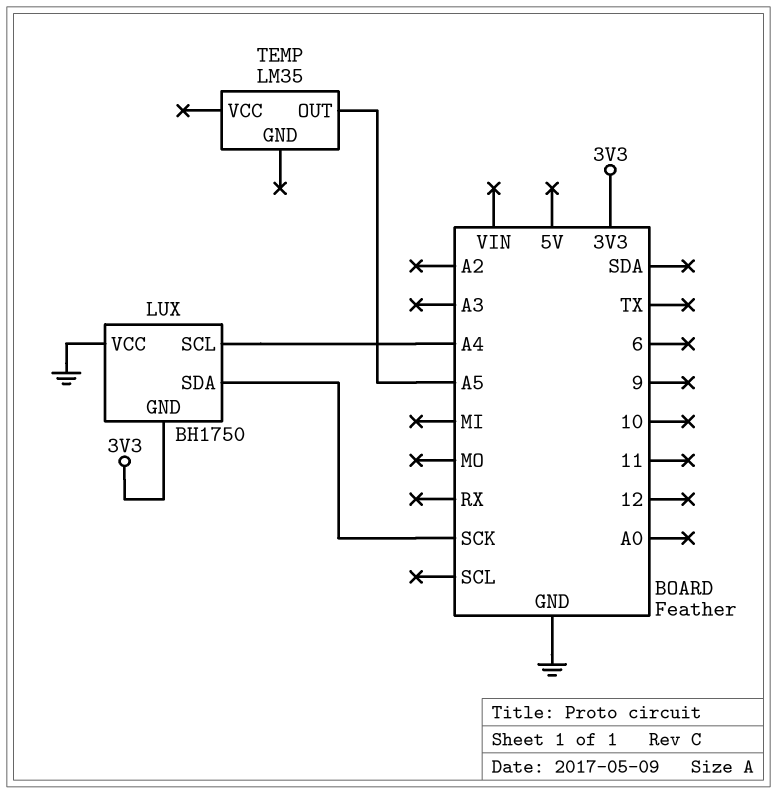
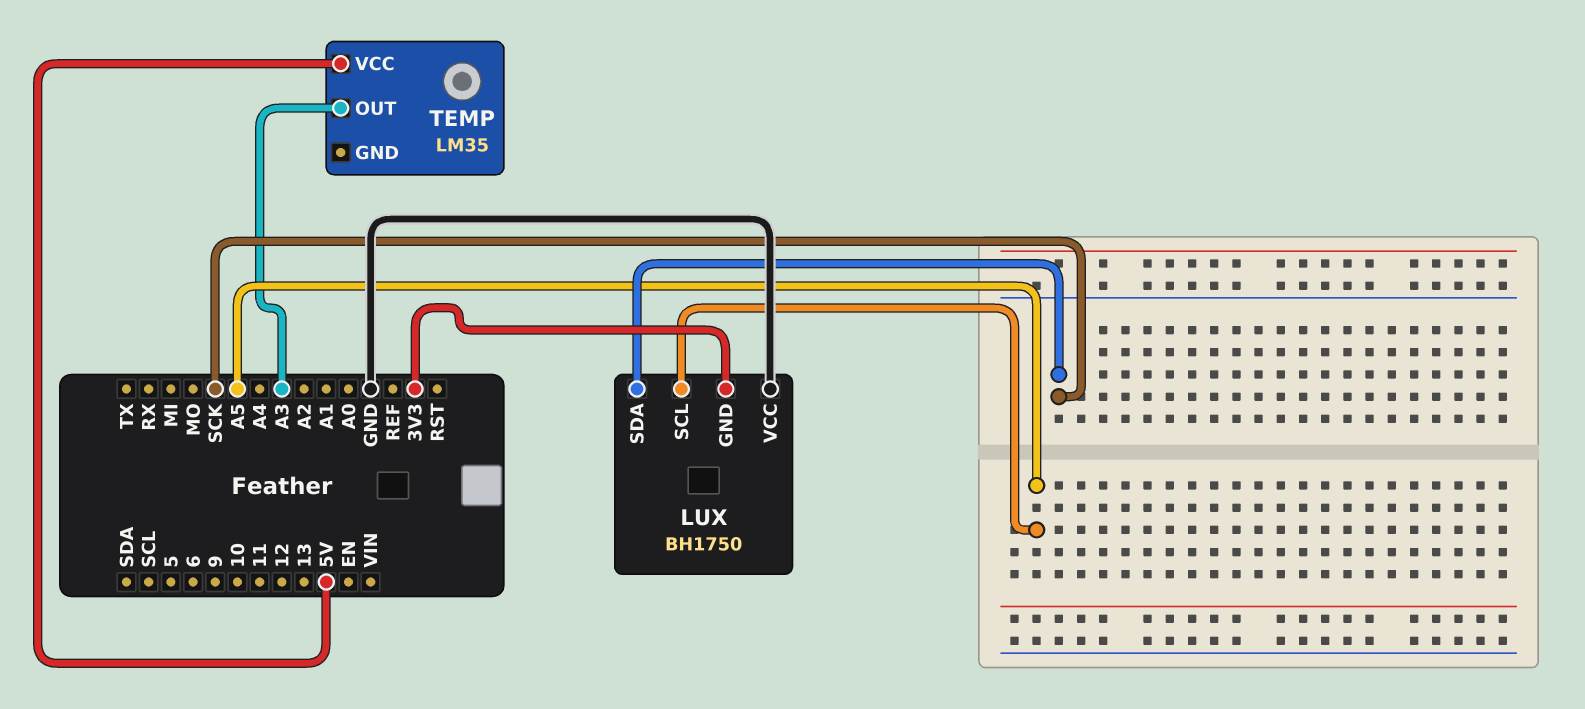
LUX pin SCL: A4 -> A5
TEMP pin OUT: A5 -> A3
TEMP pin VCC: none -> 5V

